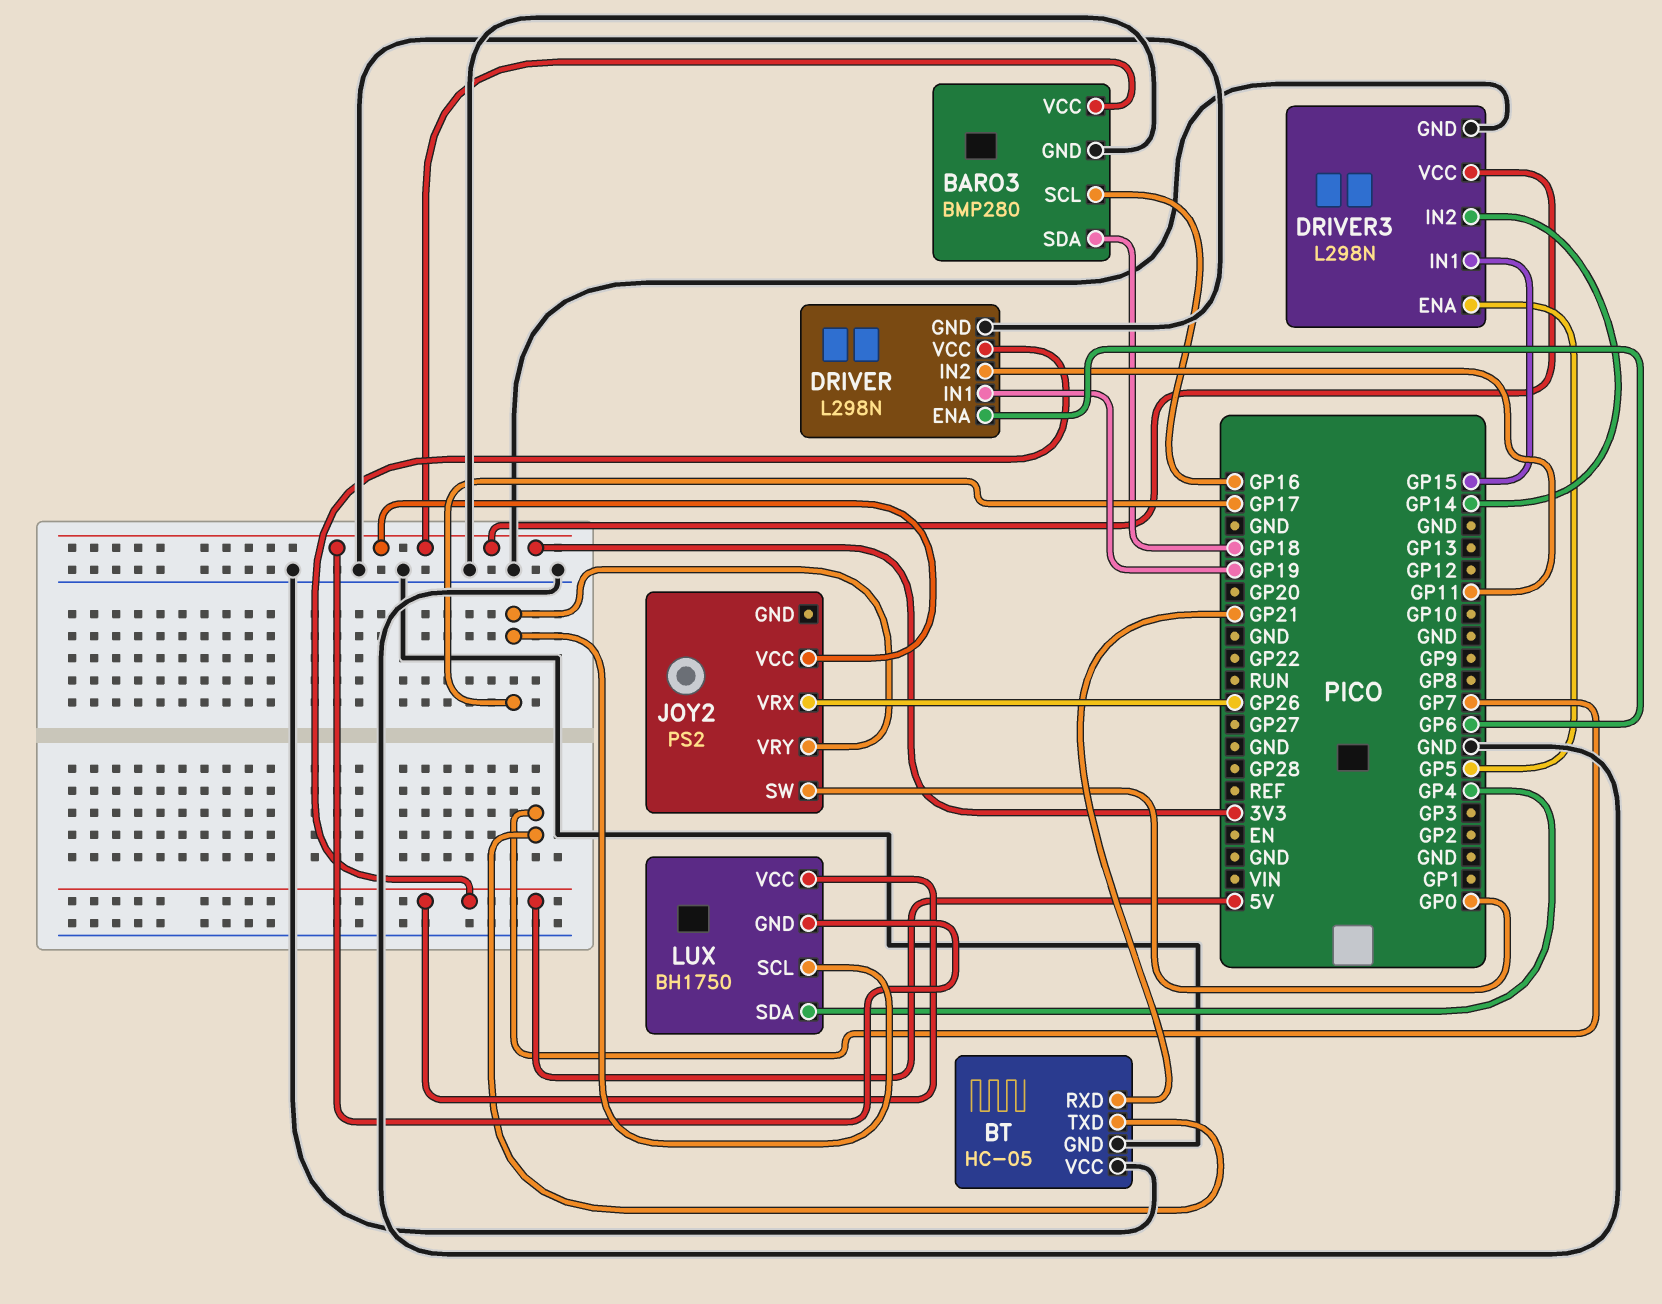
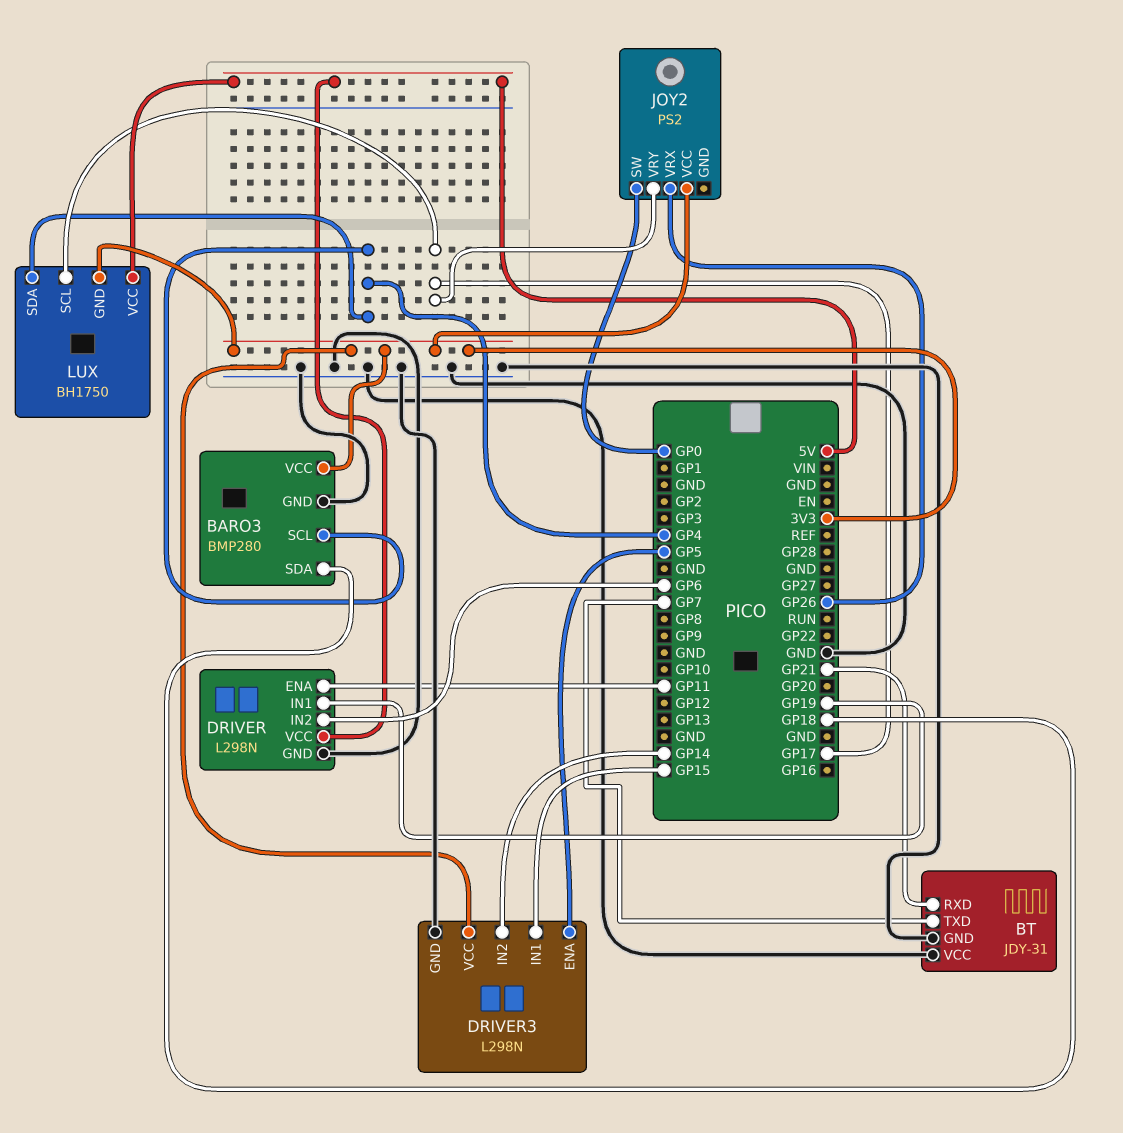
BARO3 pin SCL: GP16 -> GP4
BT: HC-05 -> JDY-31
DRIVER pin ENA: GP6 -> GP11
DRIVER pin IN2: GP11 -> GP6

